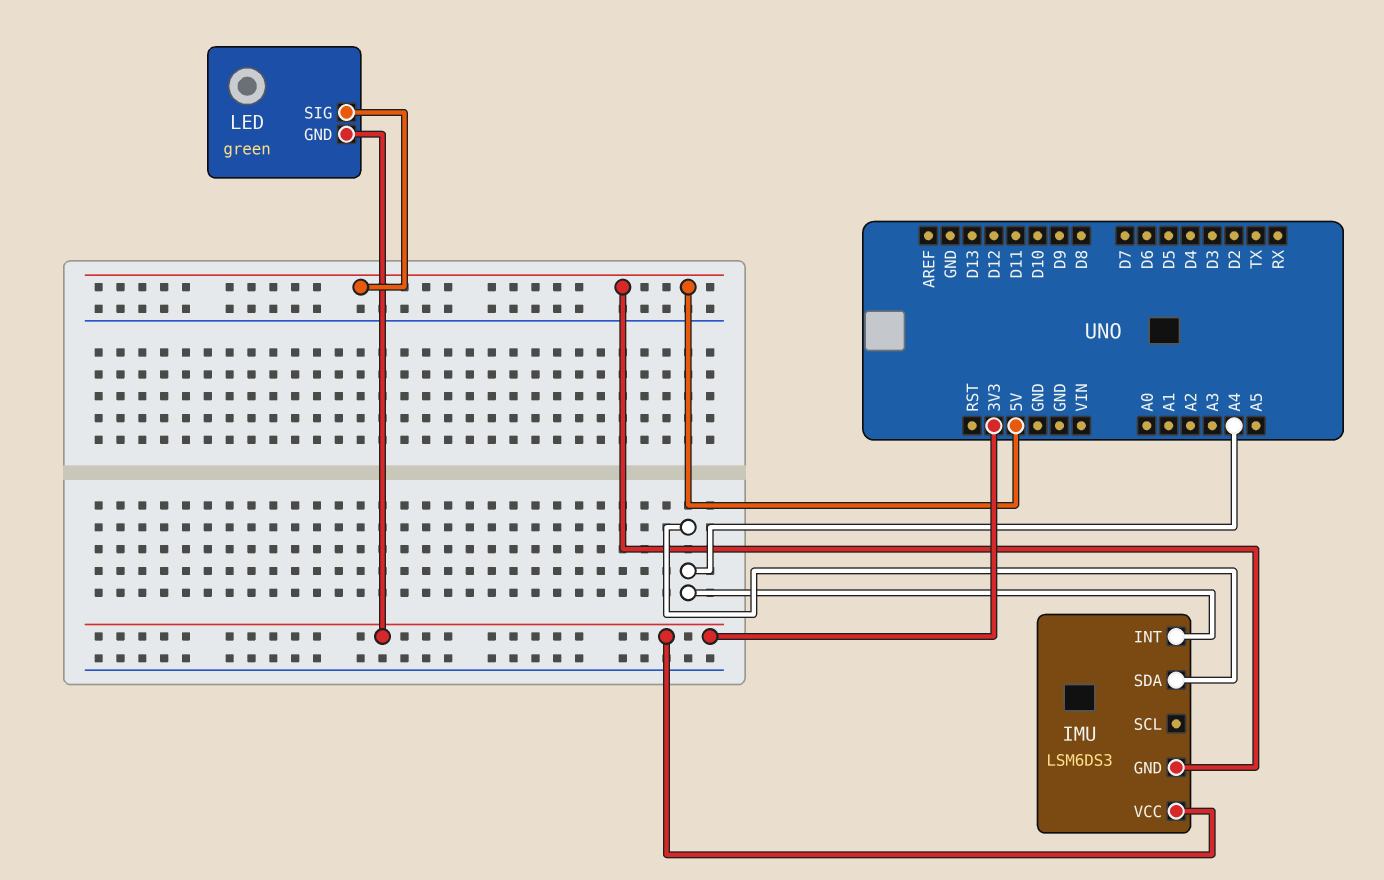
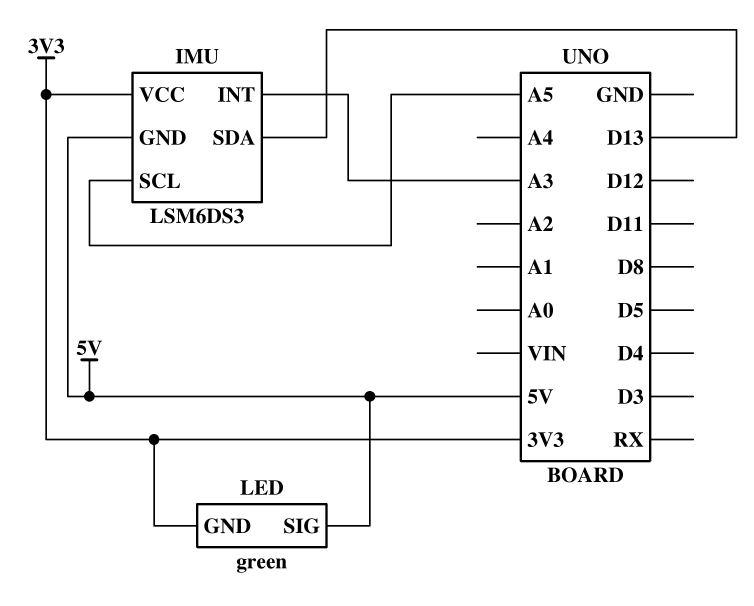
IMU pin INT: A4 -> A3
IMU pin SCL: none -> A5
IMU pin SDA: A4 -> D13

